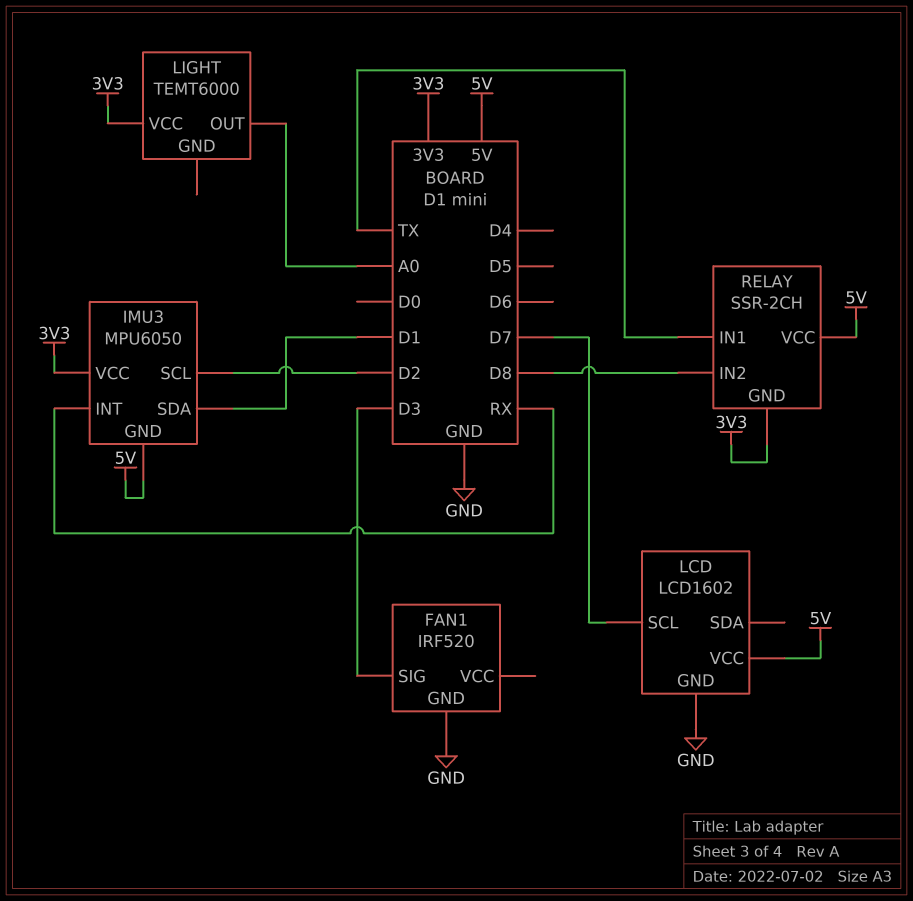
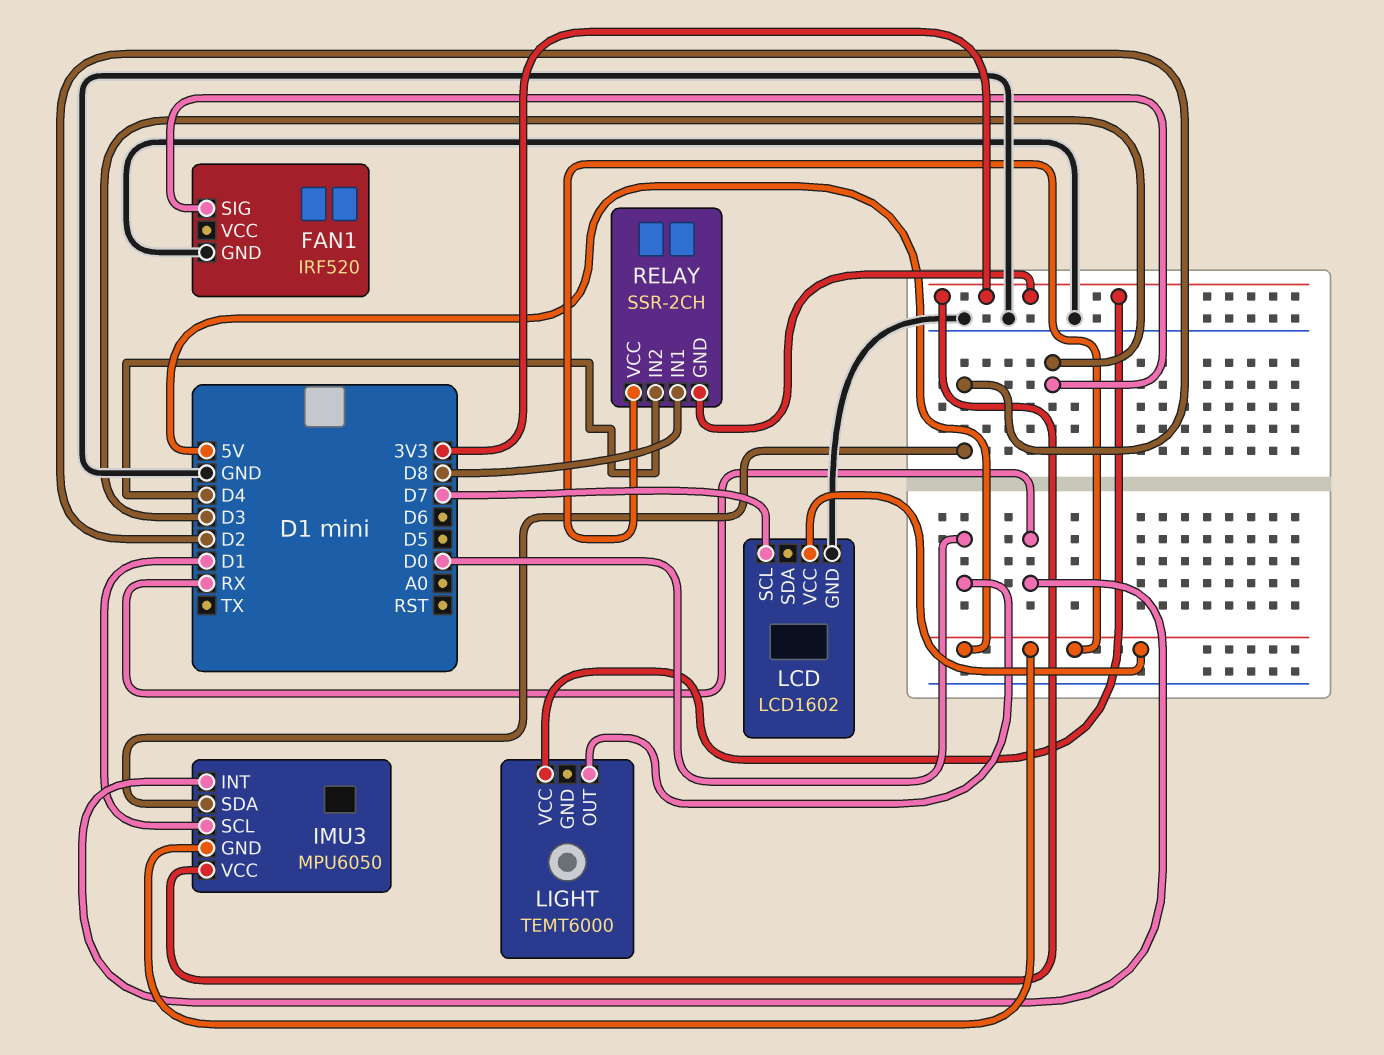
IMU3 pin SCL: D2 -> D1
IMU3 pin SDA: D1 -> D2
LIGHT pin OUT: A0 -> D0
RELAY pin IN1: TX -> D8
RELAY pin IN2: D8 -> D4

